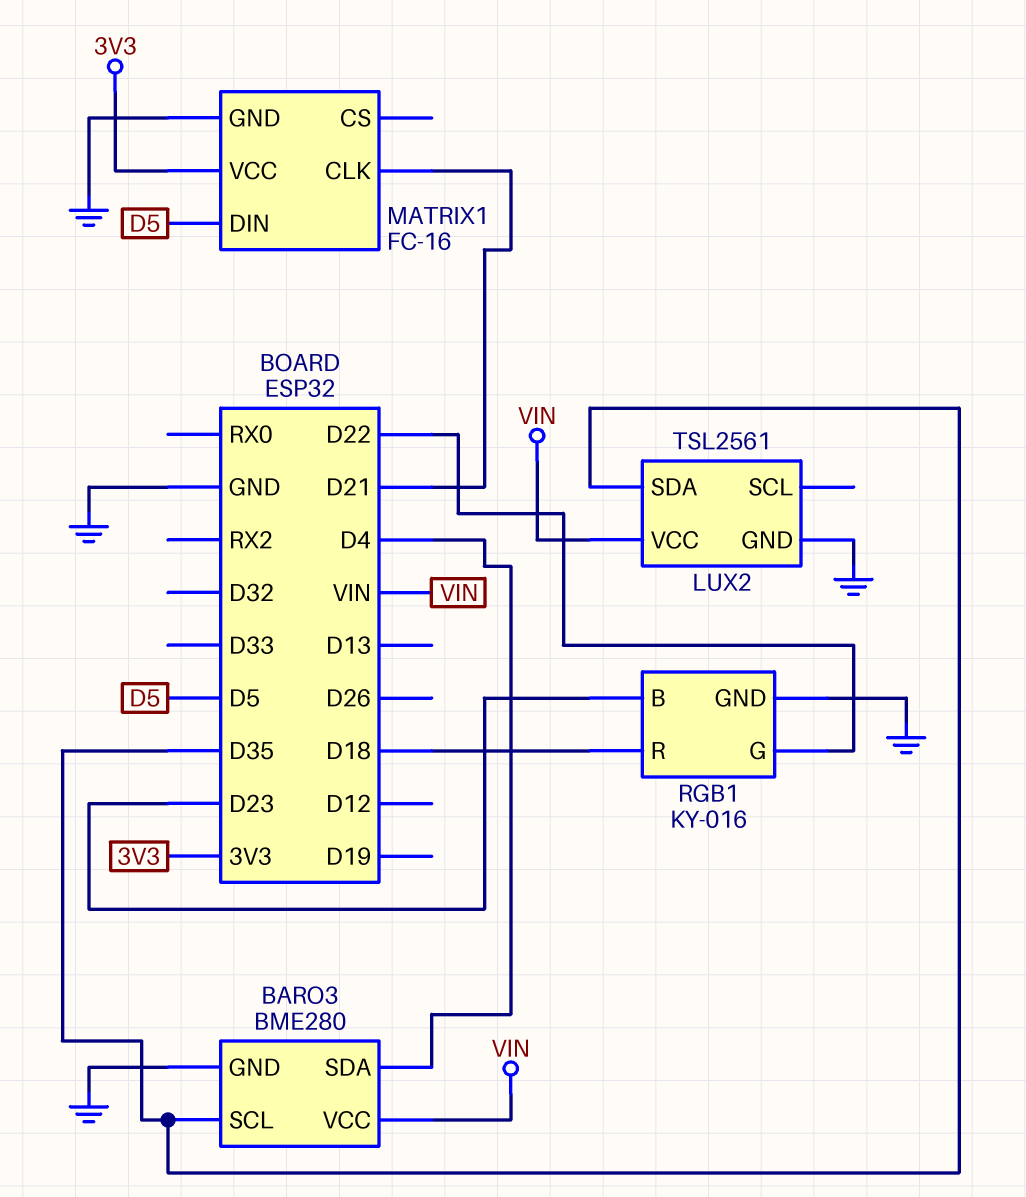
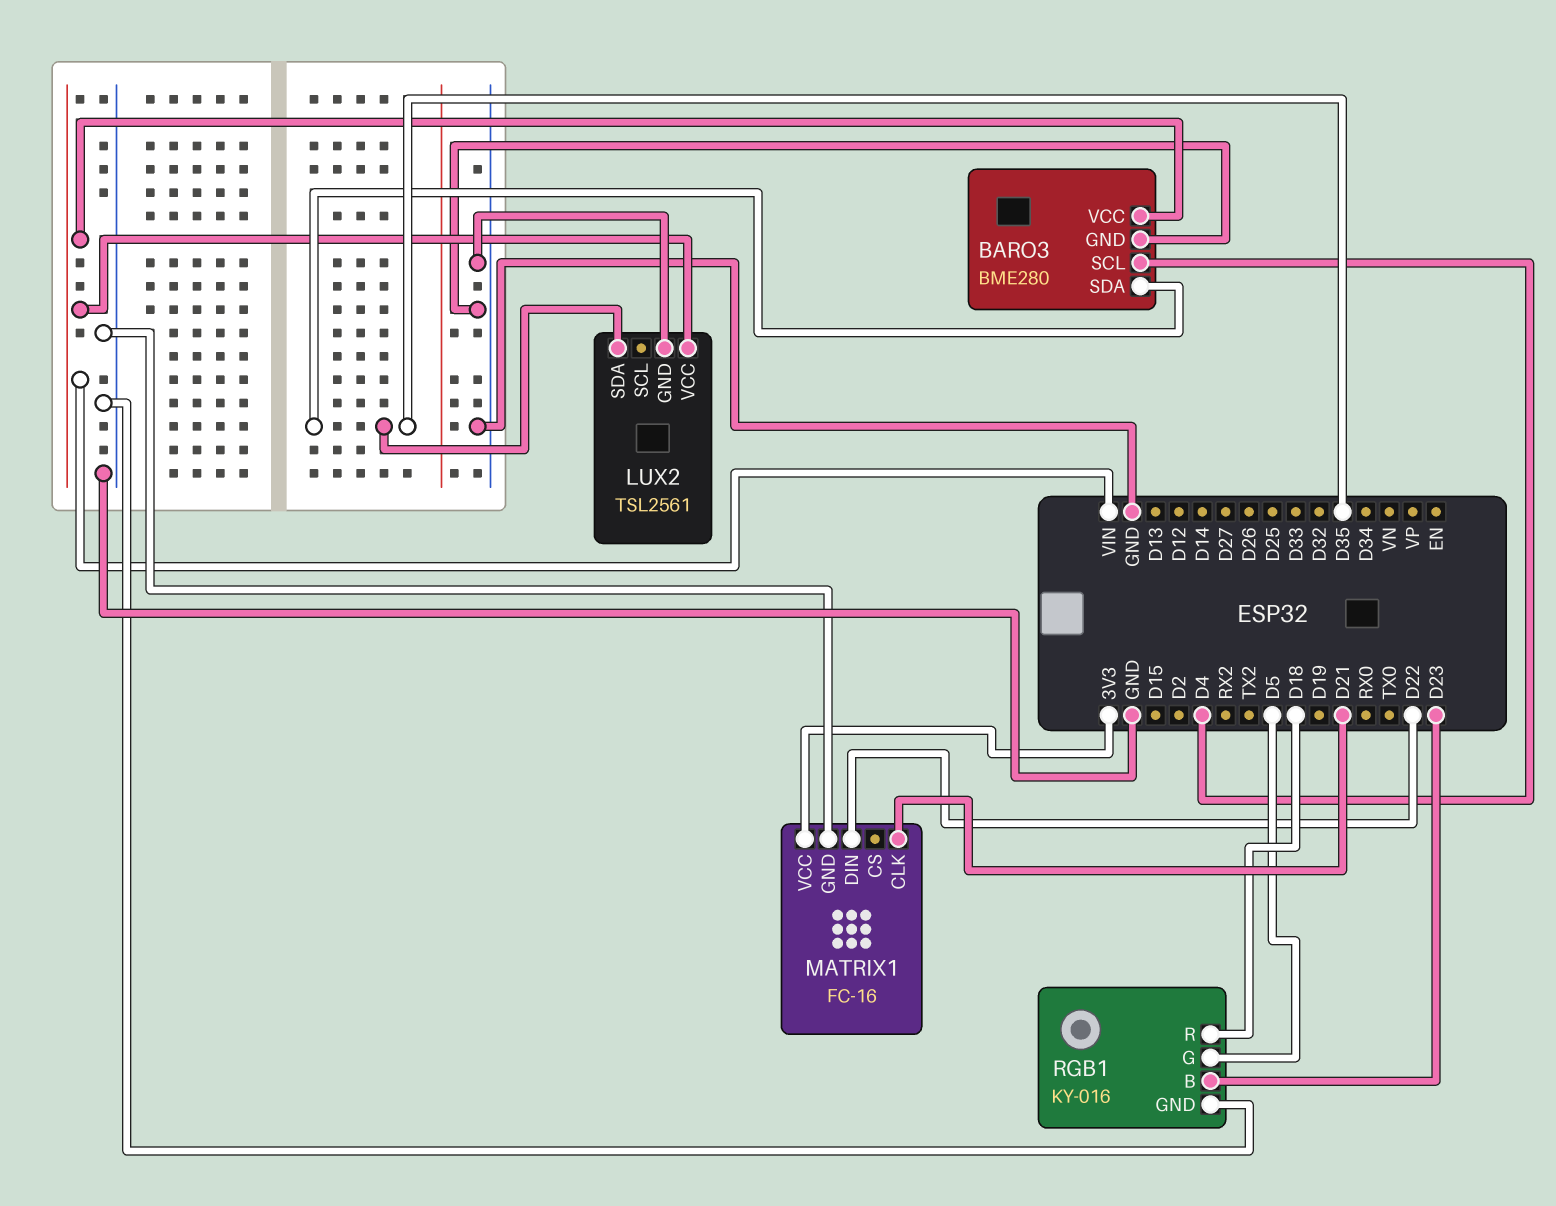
BARO3 pin SCL: D35 -> D4
BARO3 pin SDA: D4 -> D35
MATRIX1 pin DIN: D5 -> D22
RGB1 pin G: D22 -> D5

